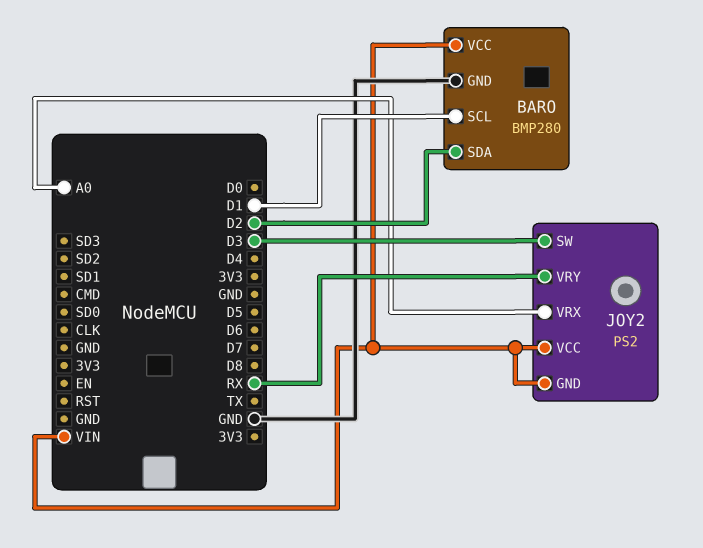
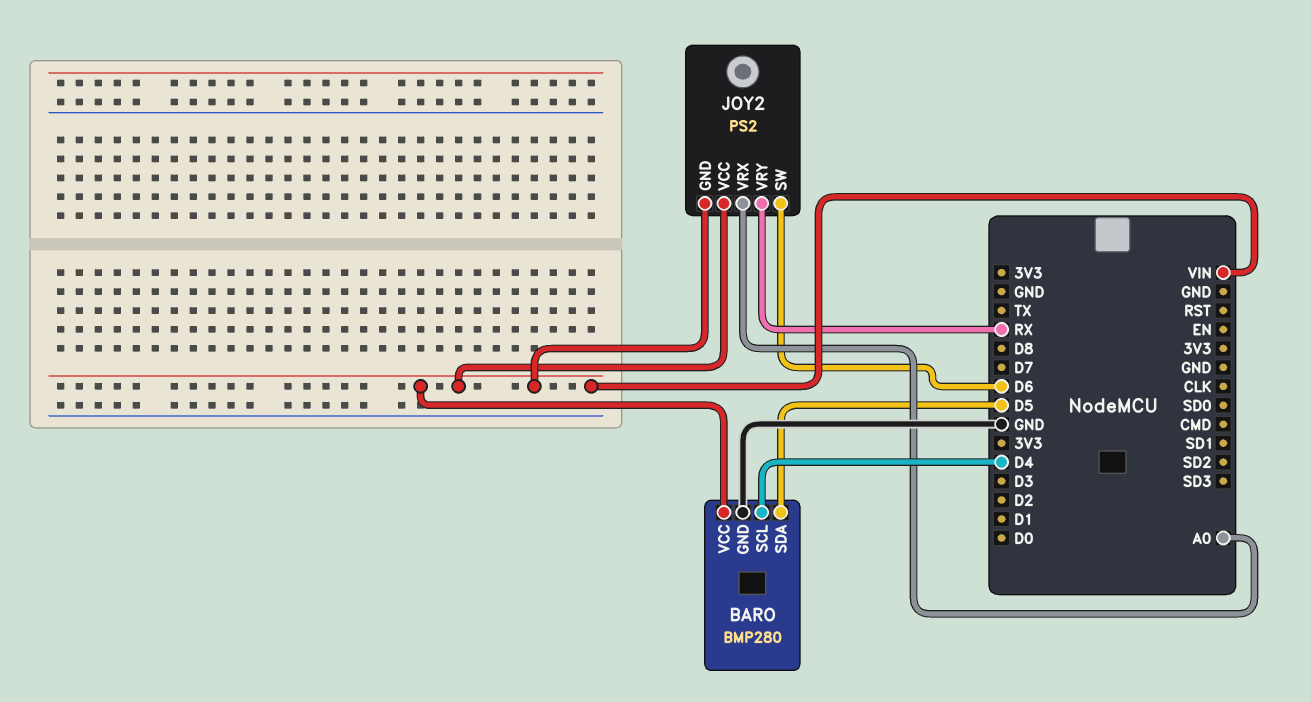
BARO pin SCL: D1 -> D4
BARO pin SDA: D2 -> D5
JOY2 pin SW: D3 -> D6

